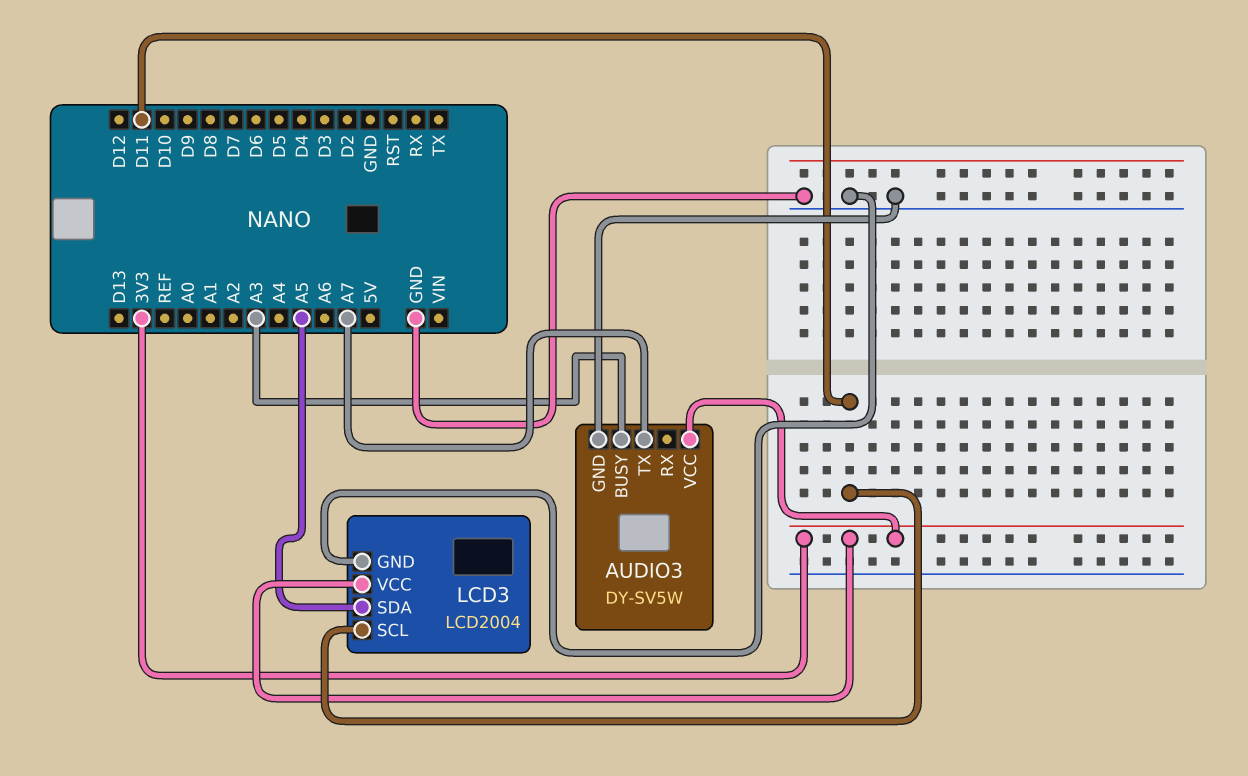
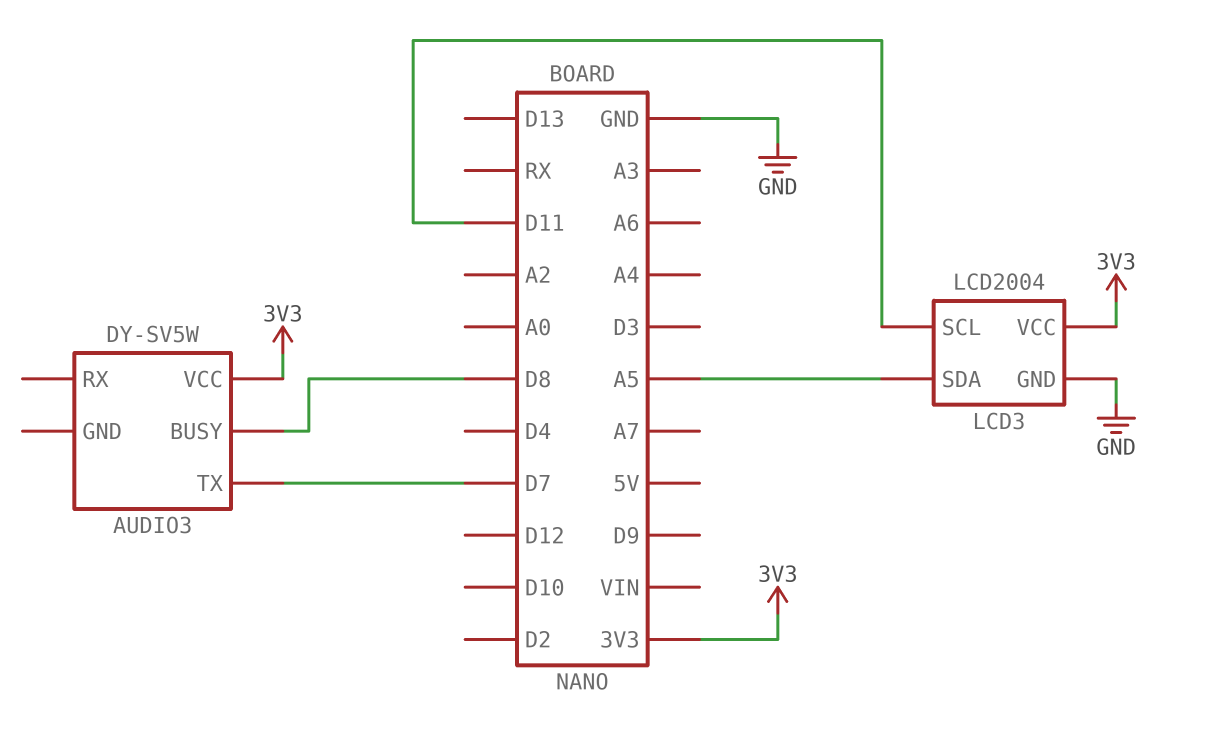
AUDIO3 pin BUSY: A3 -> D8
AUDIO3 pin GND: GND -> none
AUDIO3 pin TX: A7 -> D7

